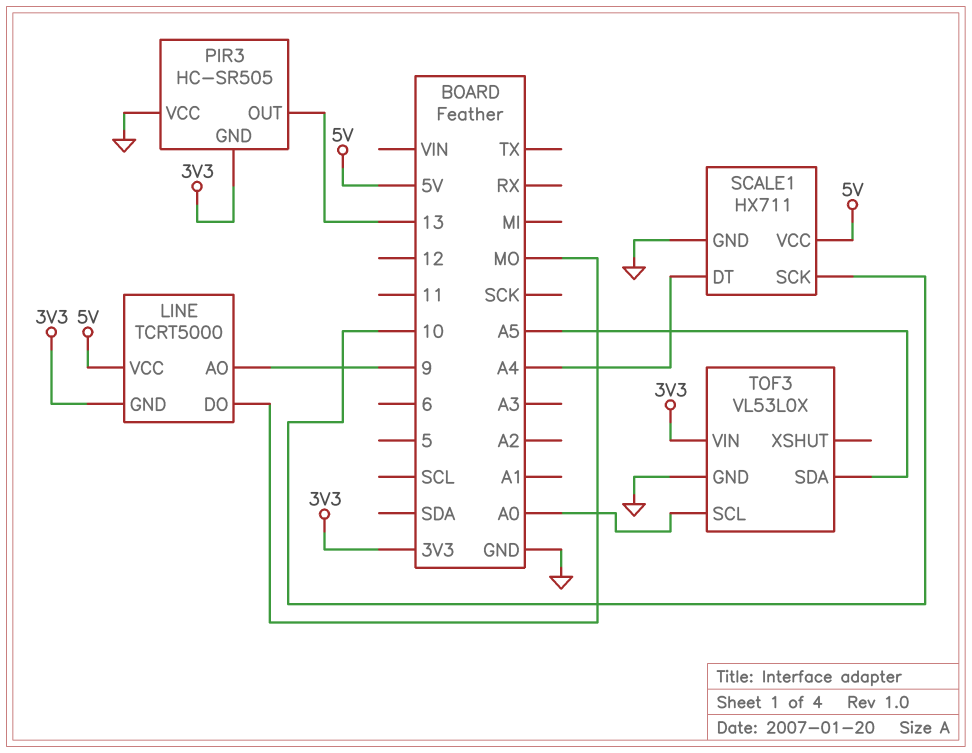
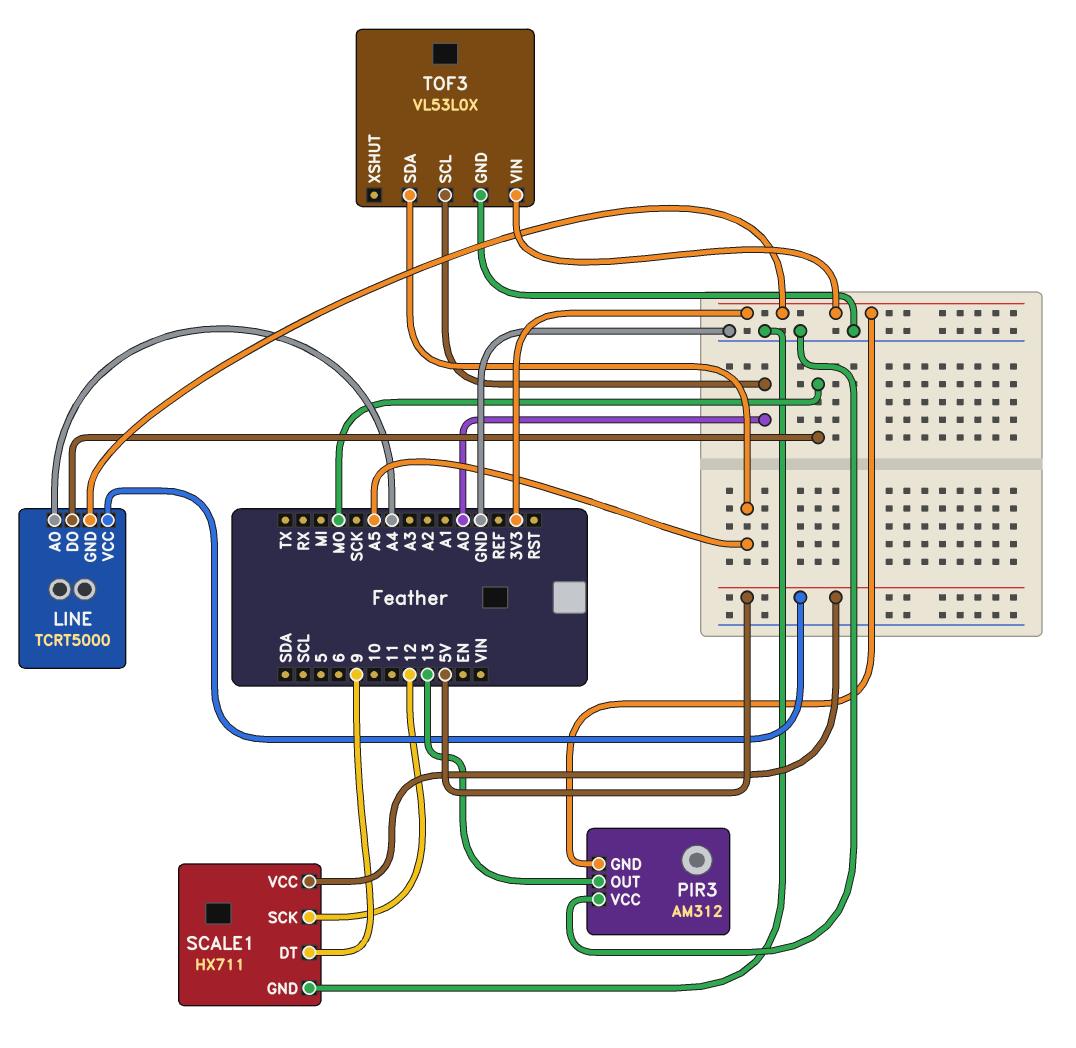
LINE pin AO: 9 -> A4
PIR3: HC-SR505 -> AM312
SCALE1 pin DT: A4 -> 9
SCALE1 pin SCK: 10 -> 12

